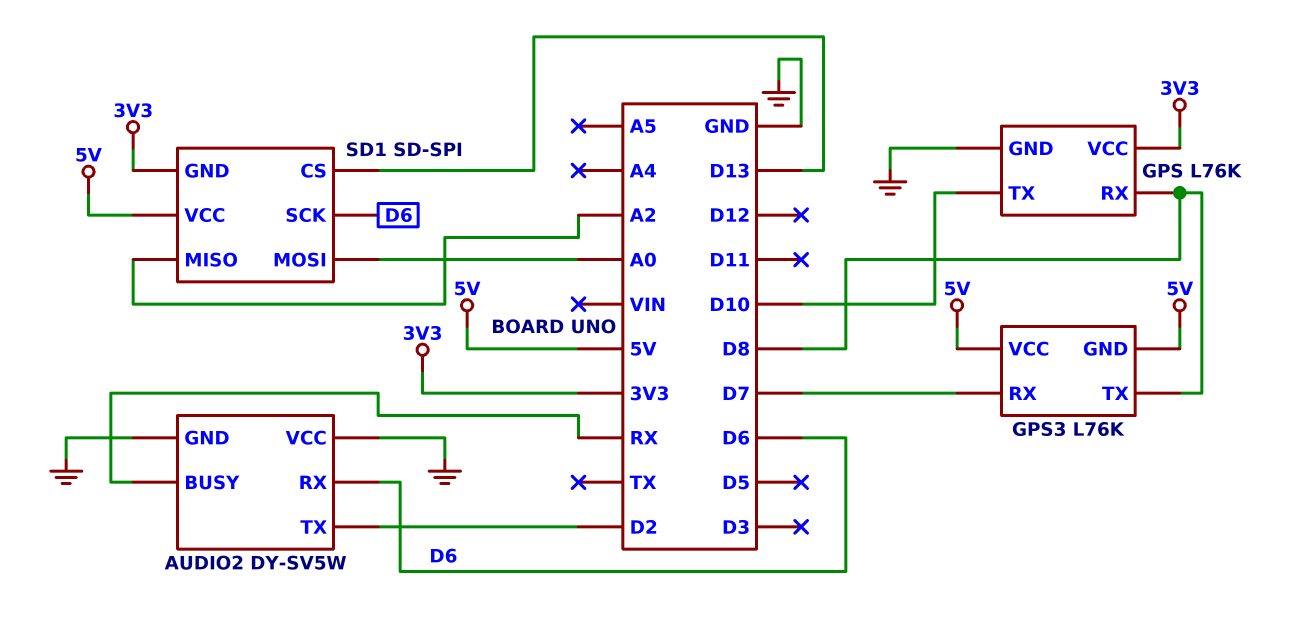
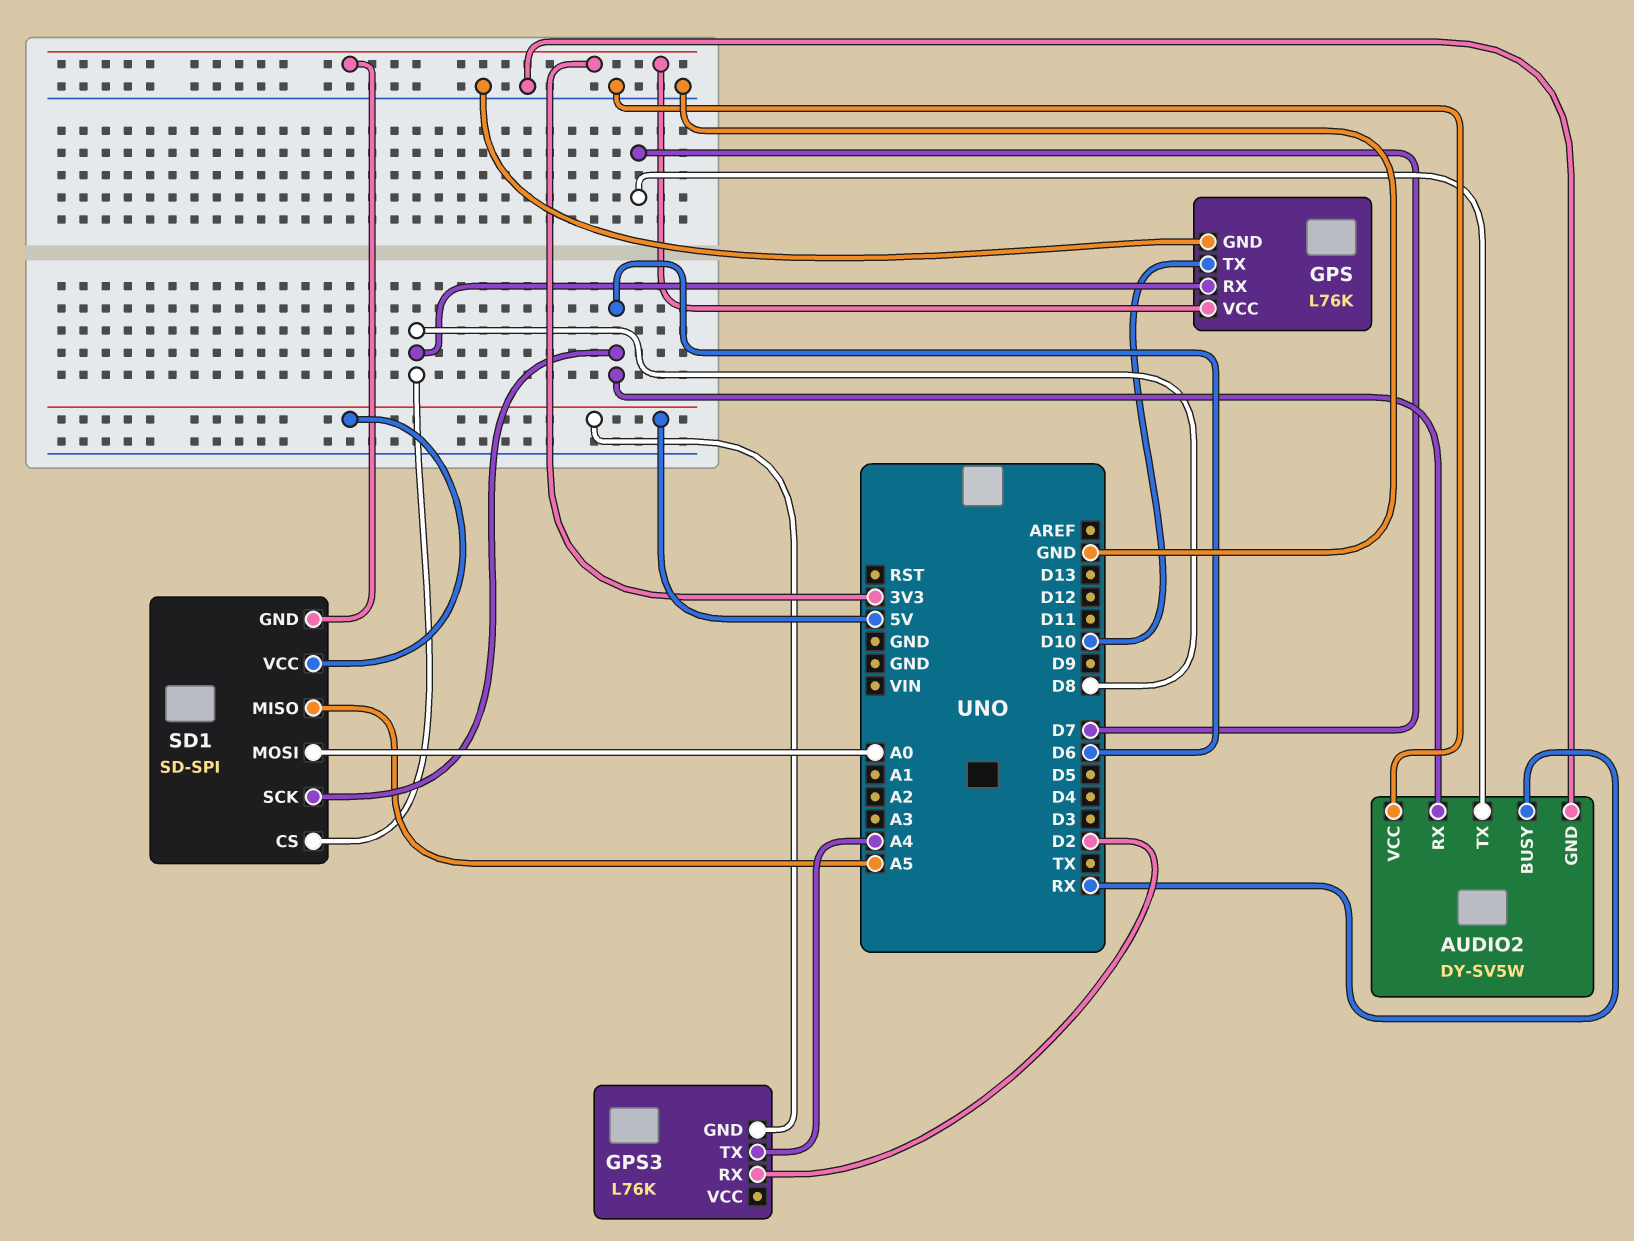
AUDIO2 pin TX: D2 -> D7
GPS3 pin RX: D7 -> D2
GPS3 pin TX: D8 -> A4
GPS3 pin VCC: 5V -> none
SD1 pin CS: D13 -> D8
SD1 pin MISO: A2 -> A5

